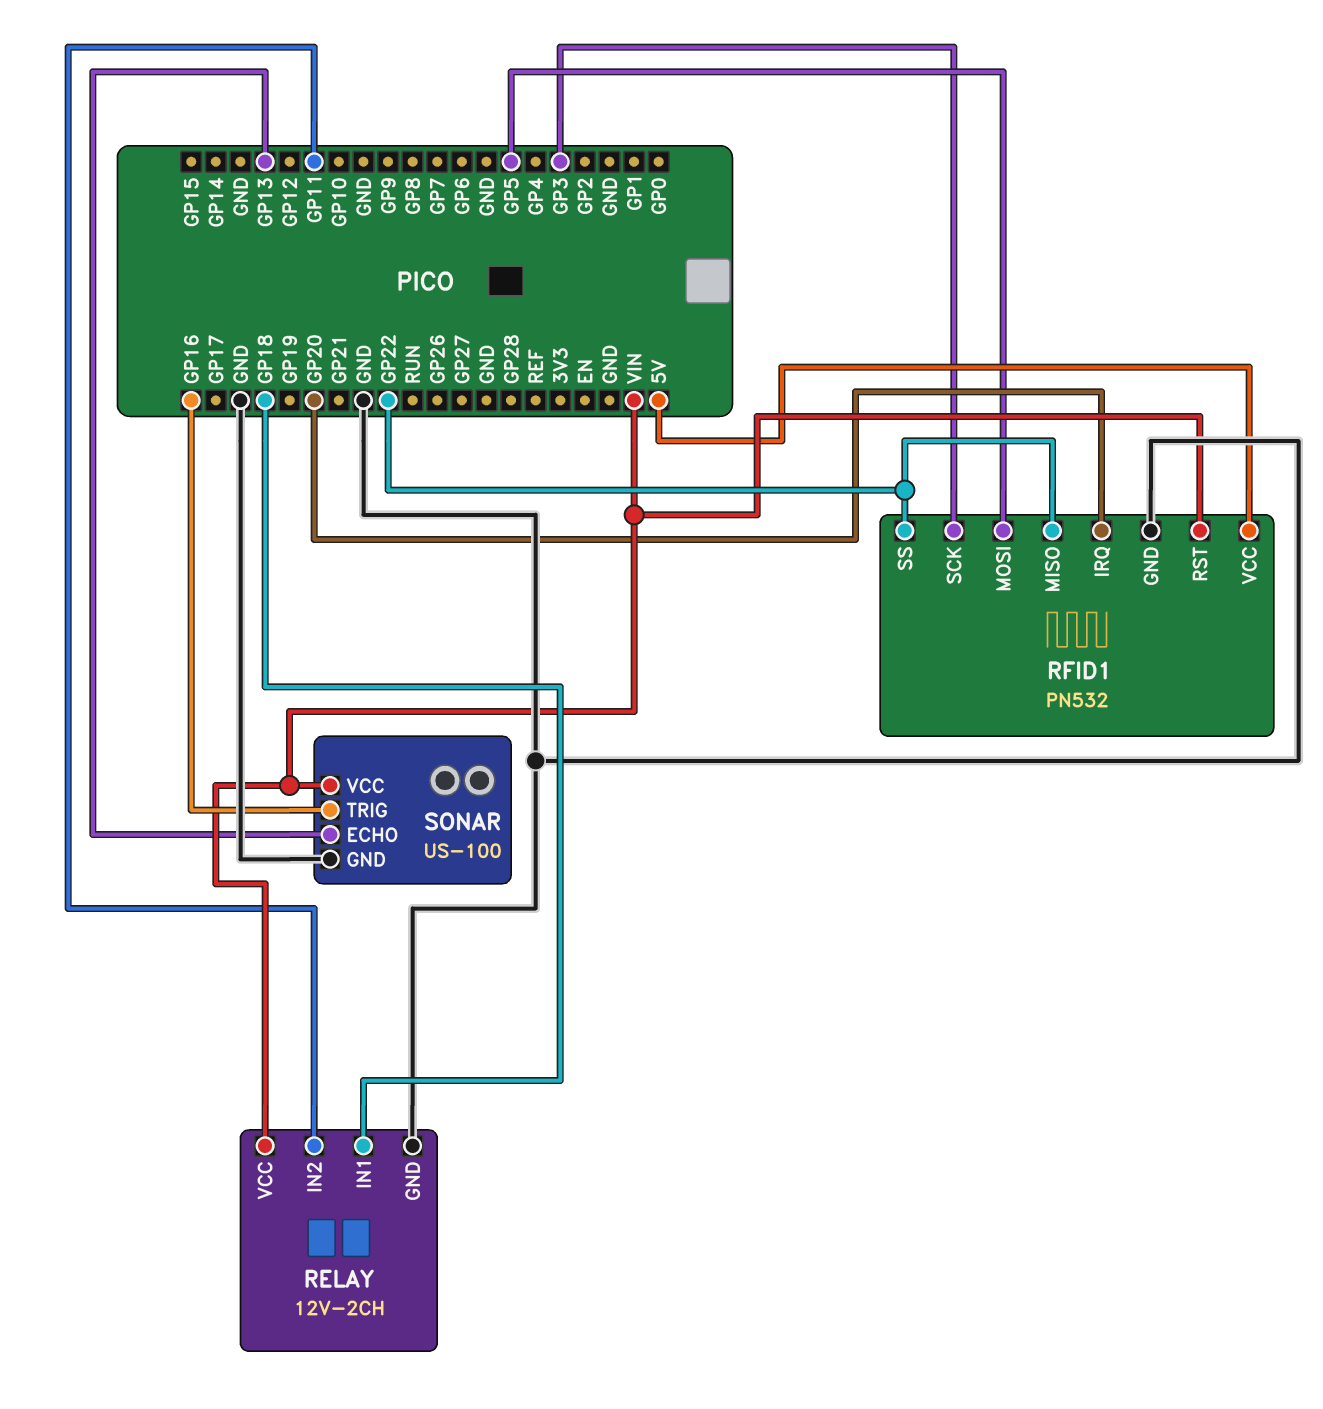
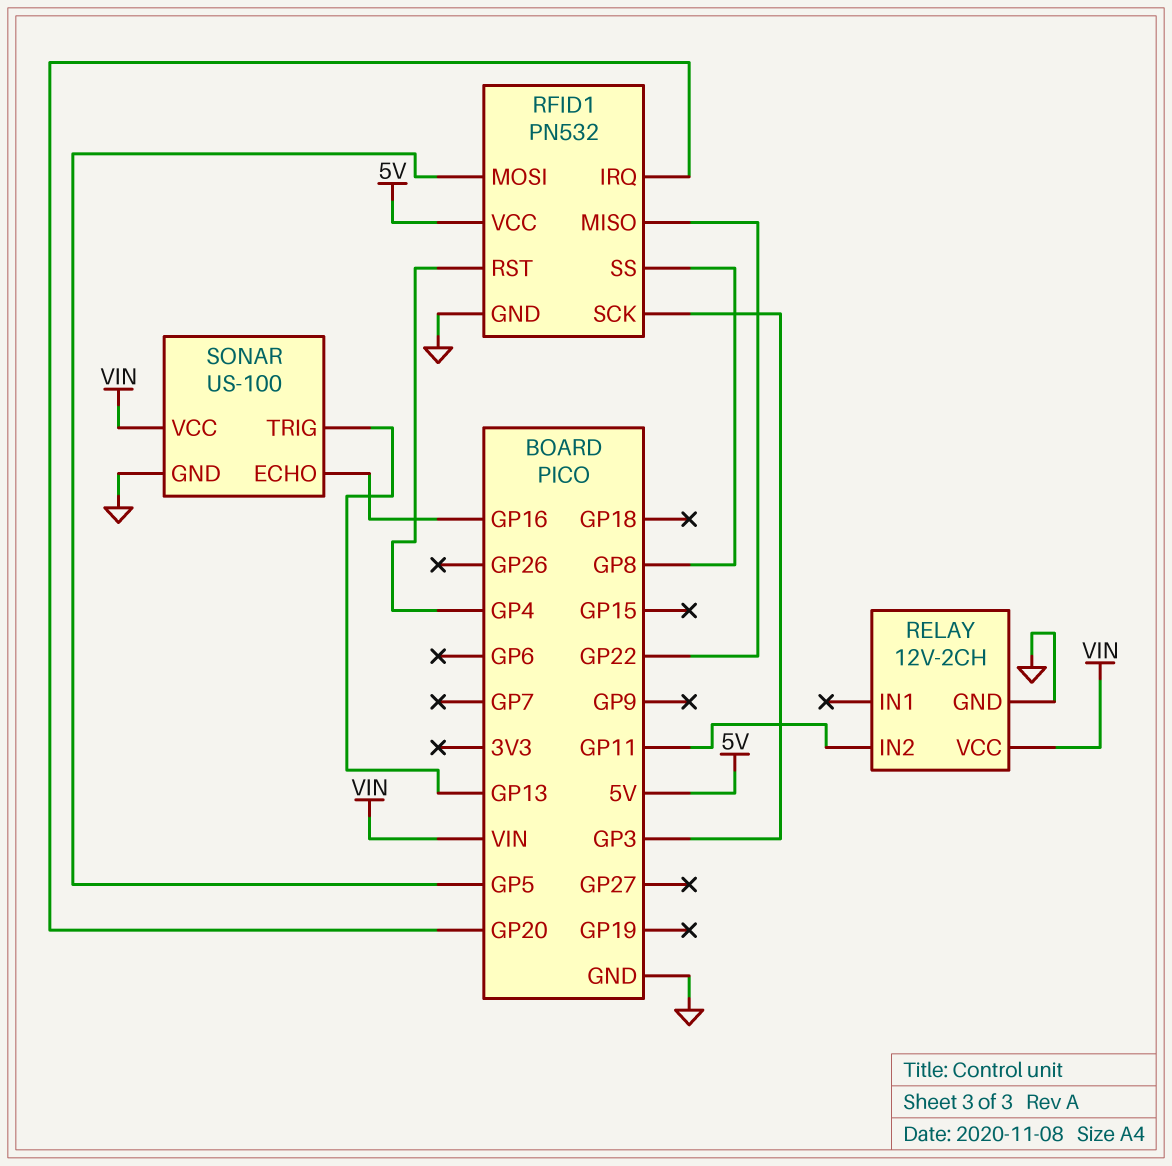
RELAY pin IN1: GP18 -> none
RFID1 pin RST: VIN -> GP4
RFID1 pin SS: GP22 -> GP8
SONAR pin ECHO: GP13 -> GP16
SONAR pin TRIG: GP16 -> GP13

